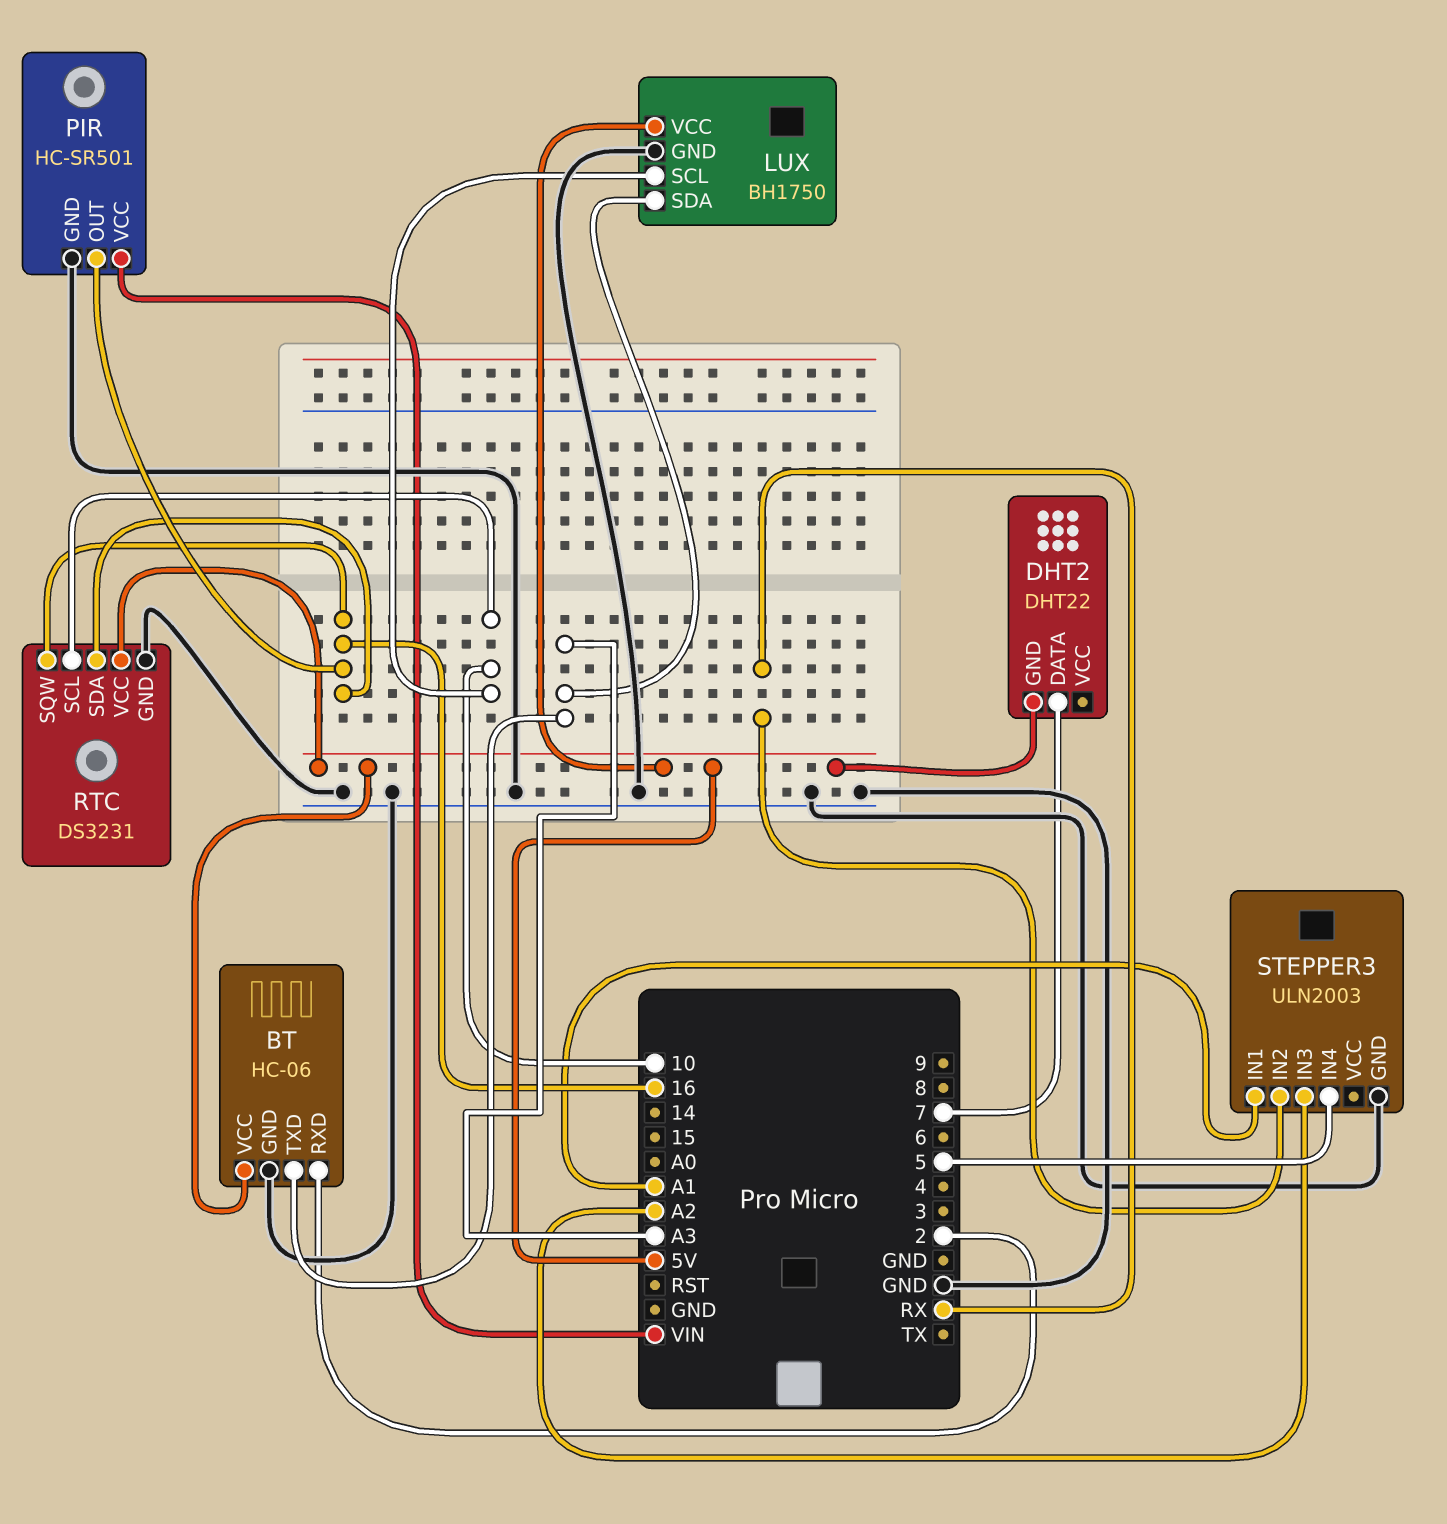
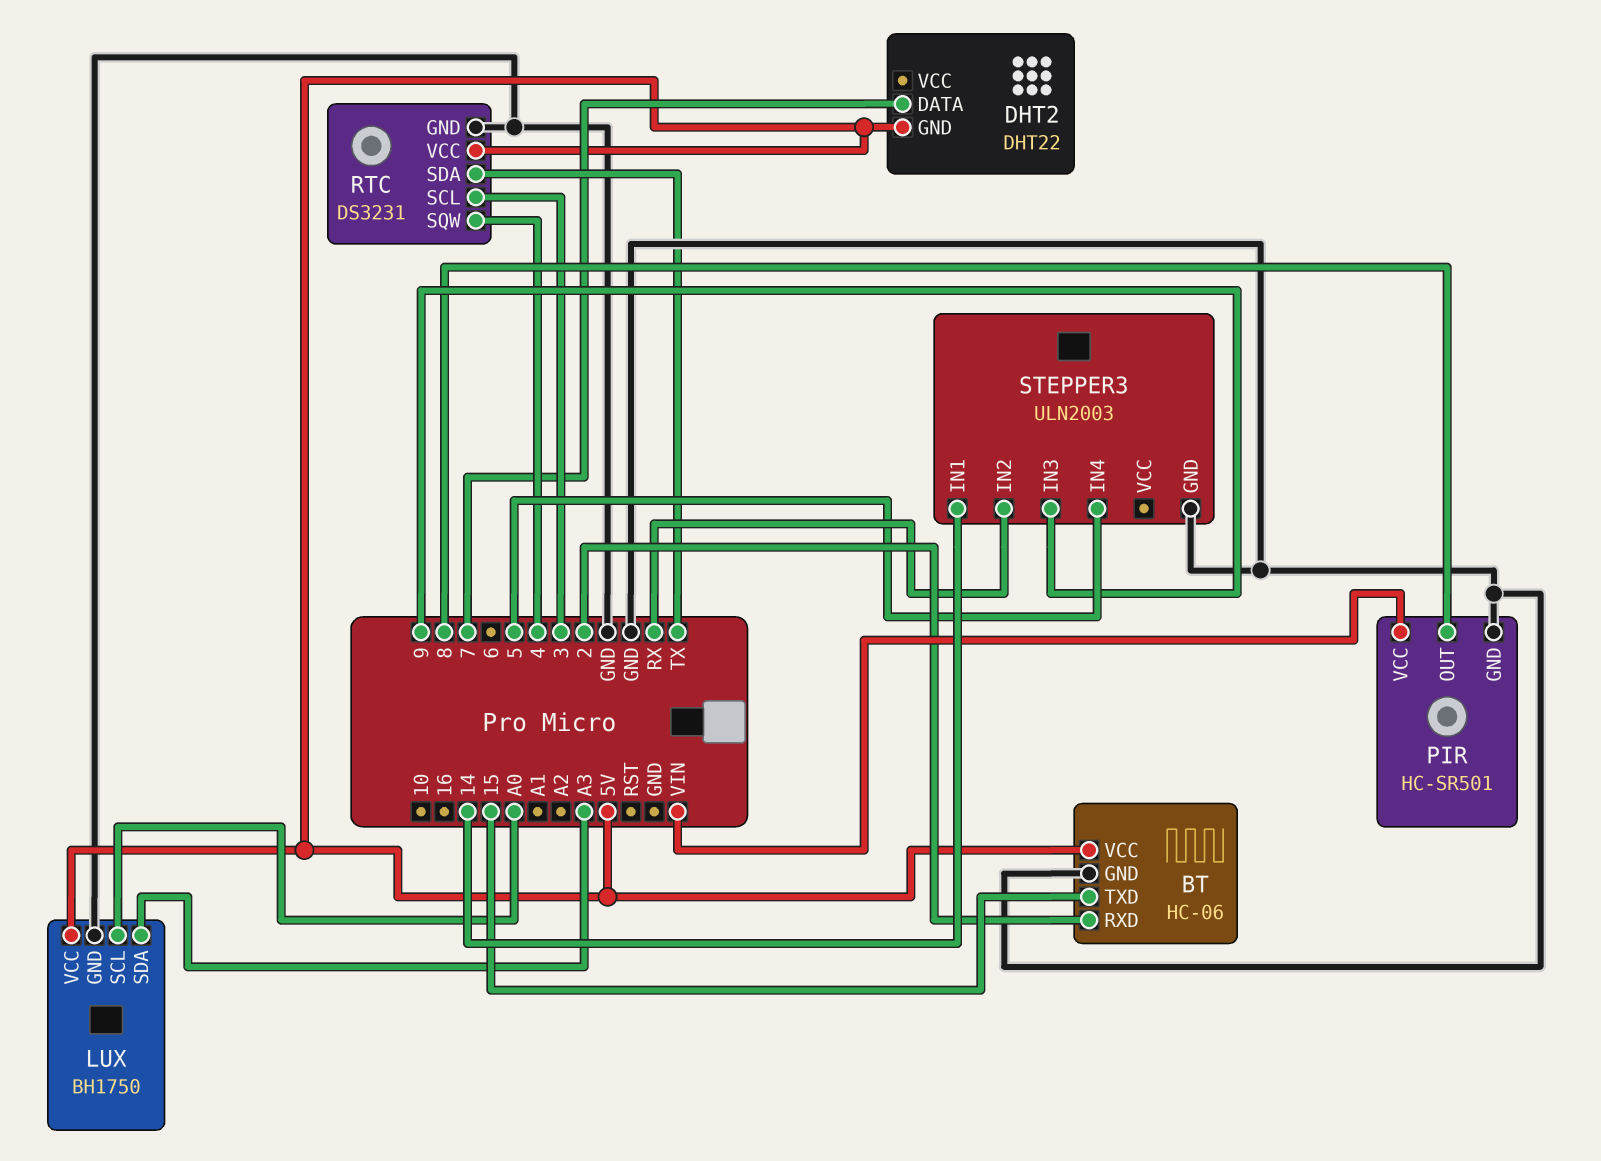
BT pin TXD: A3 -> 15
LUX pin SCL: 10 -> A0
PIR pin OUT: 16 -> 8
RTC pin SCL: 10 -> 3
RTC pin SDA: 16 -> TX
RTC pin SQW: 16 -> 4
STEPPER3 pin IN1: A1 -> 14
STEPPER3 pin IN3: A2 -> 9

